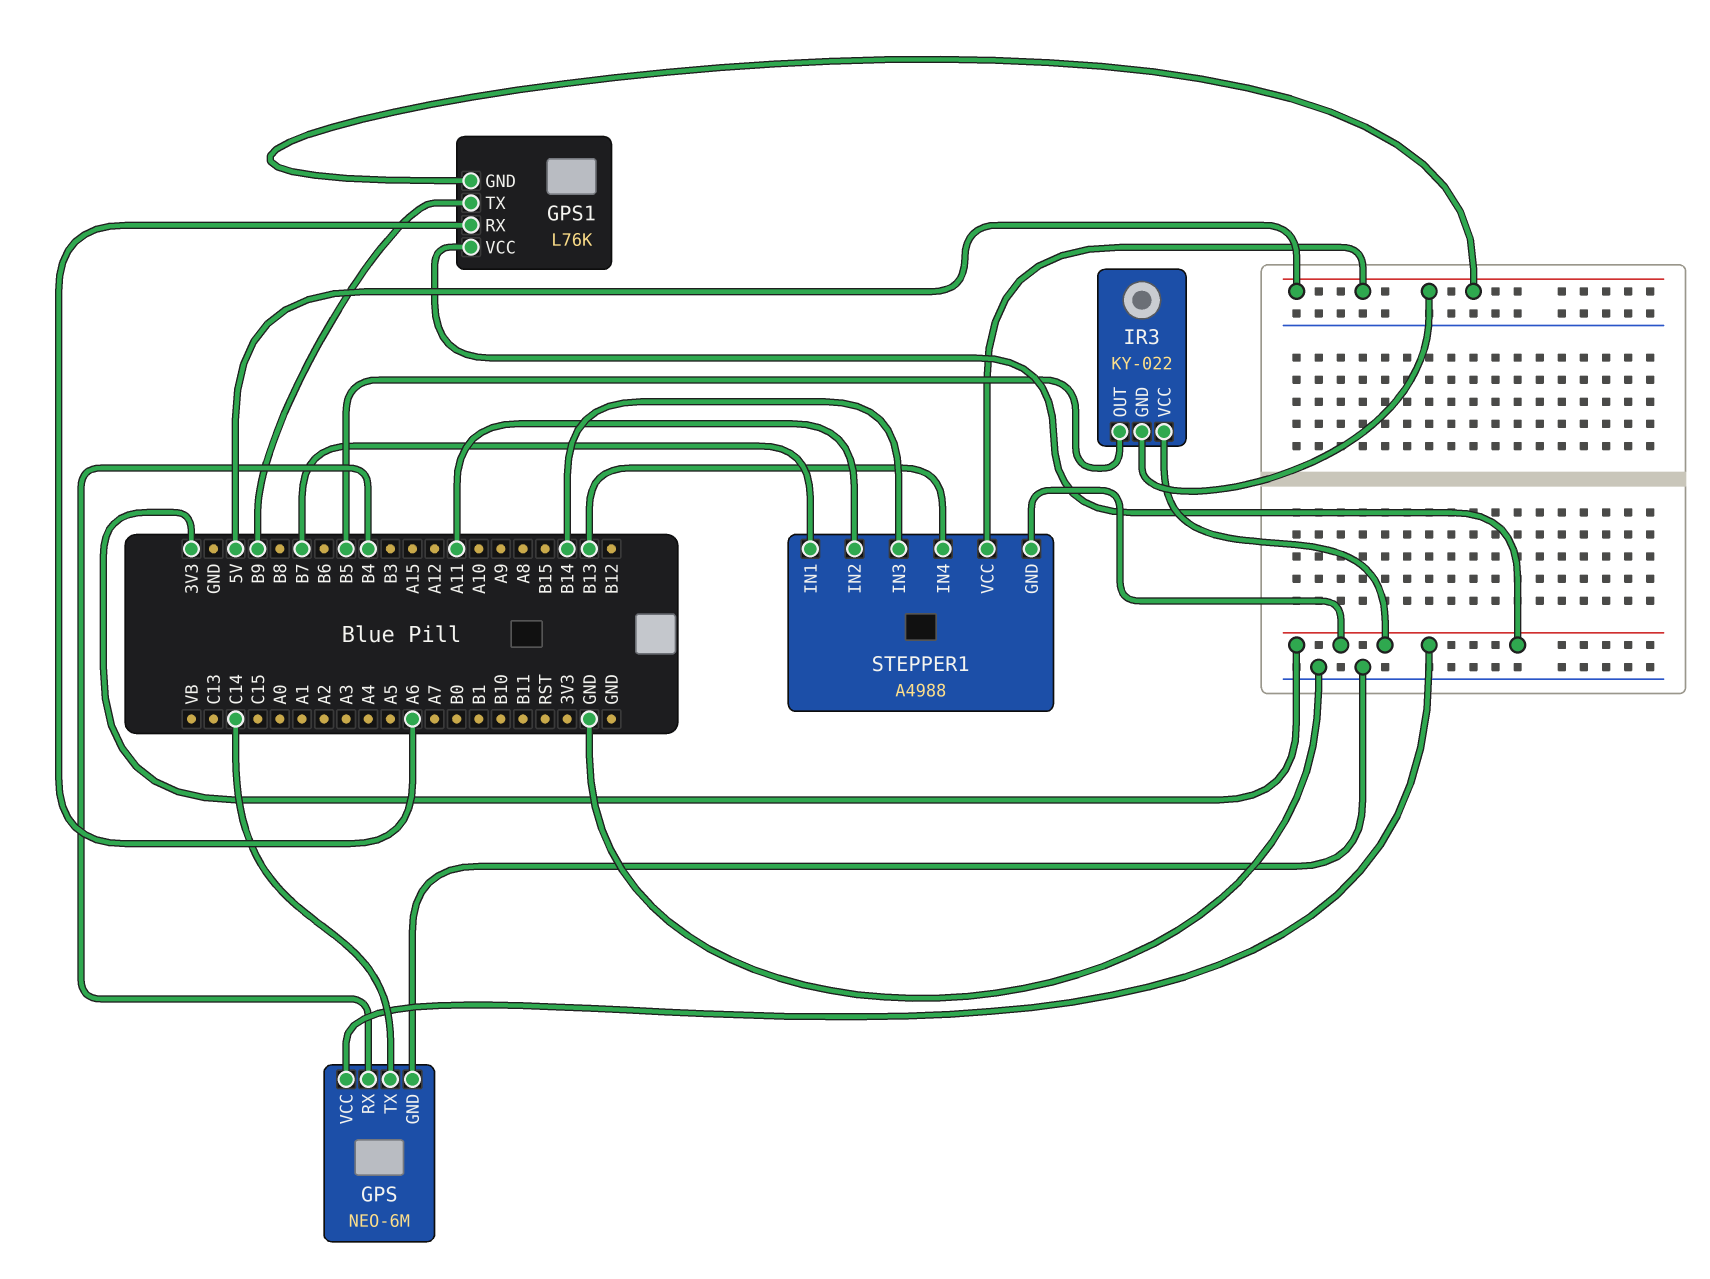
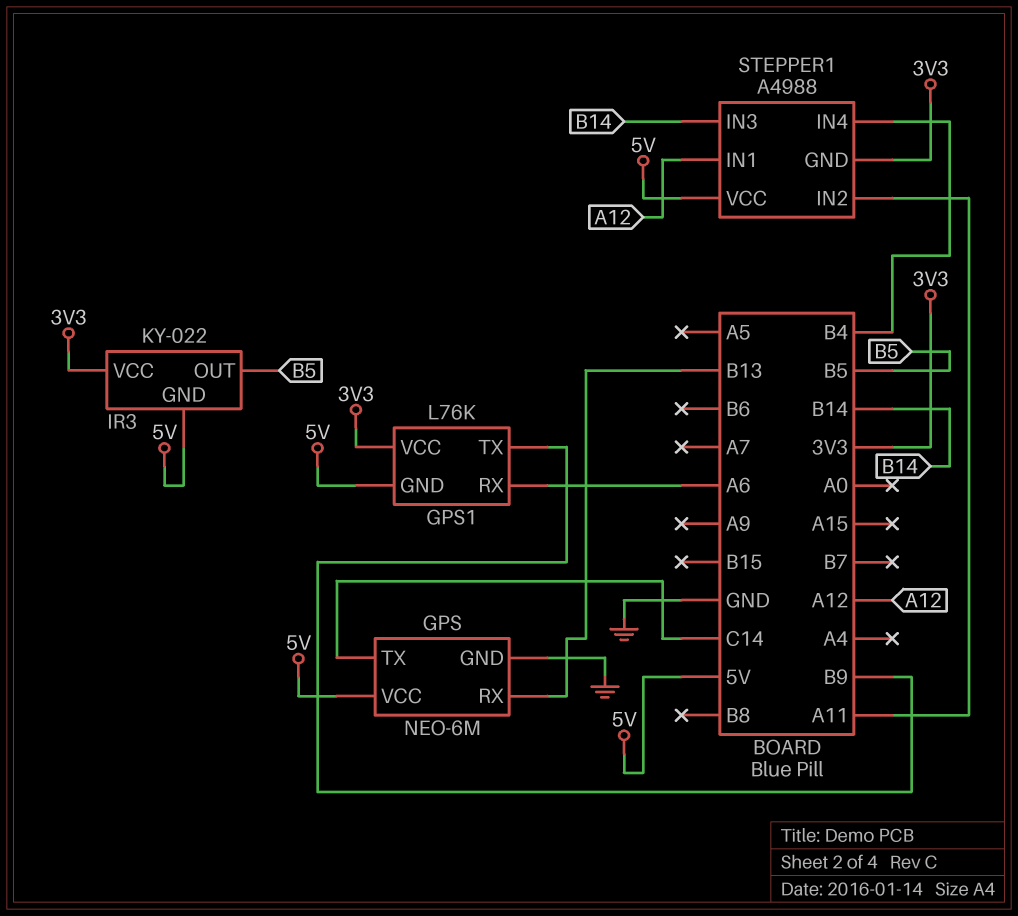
GPS pin RX: B4 -> B13
GPS pin VCC: 3V3 -> 5V
STEPPER1 pin IN1: B7 -> A12
STEPPER1 pin IN4: B13 -> B4

